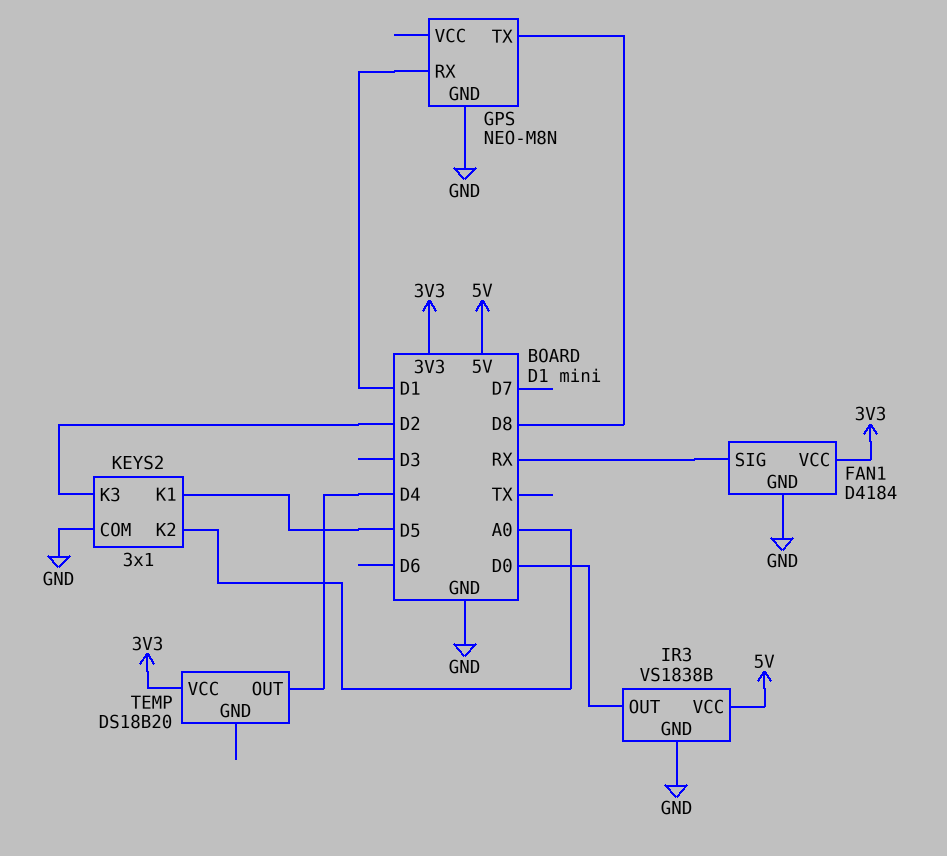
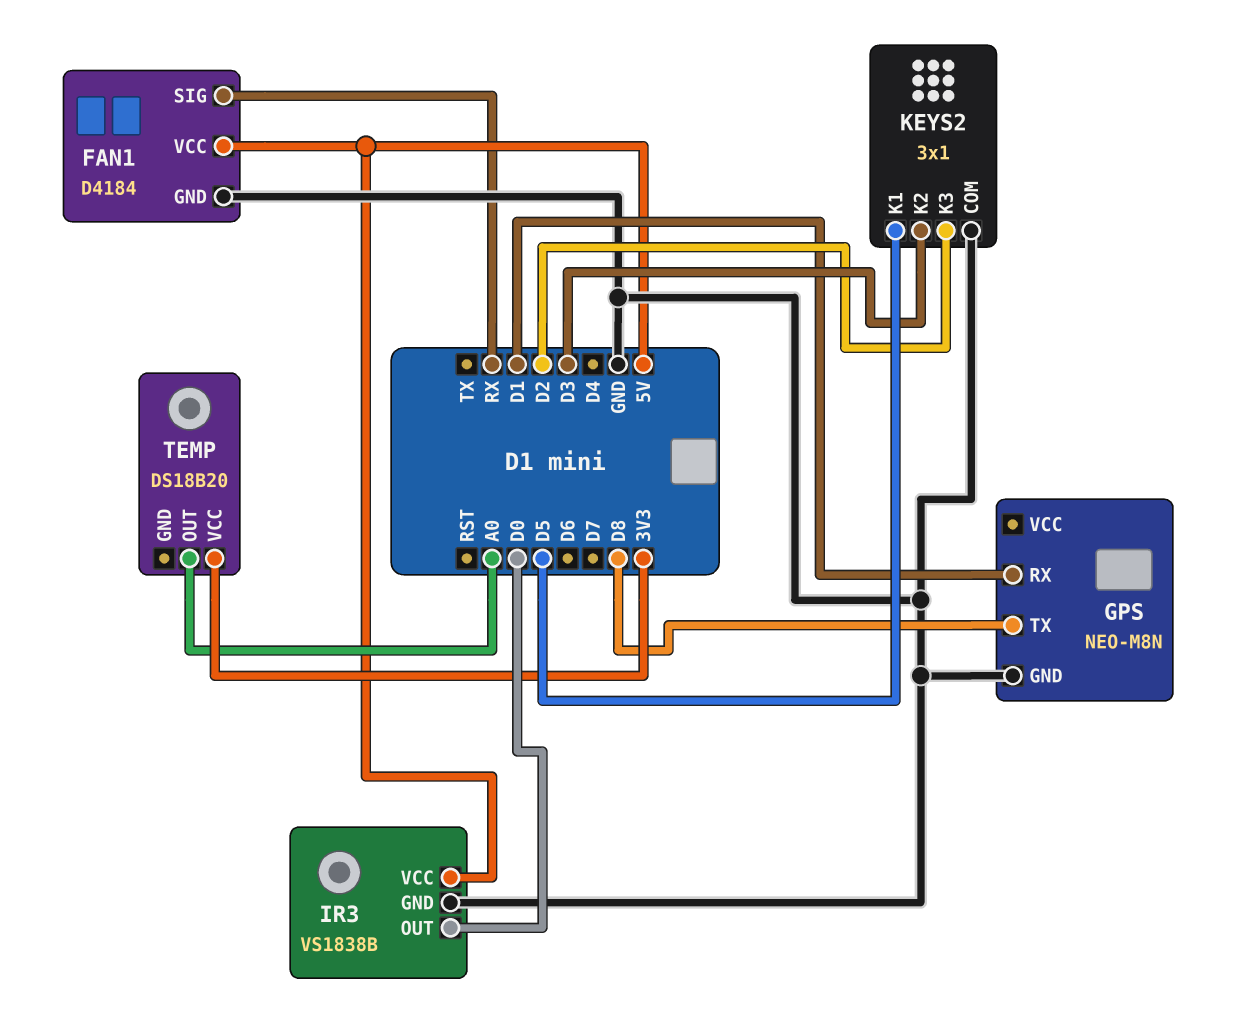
FAN1 pin VCC: 3V3 -> 5V
KEYS2 pin K2: A0 -> D3
TEMP pin OUT: D4 -> A0

